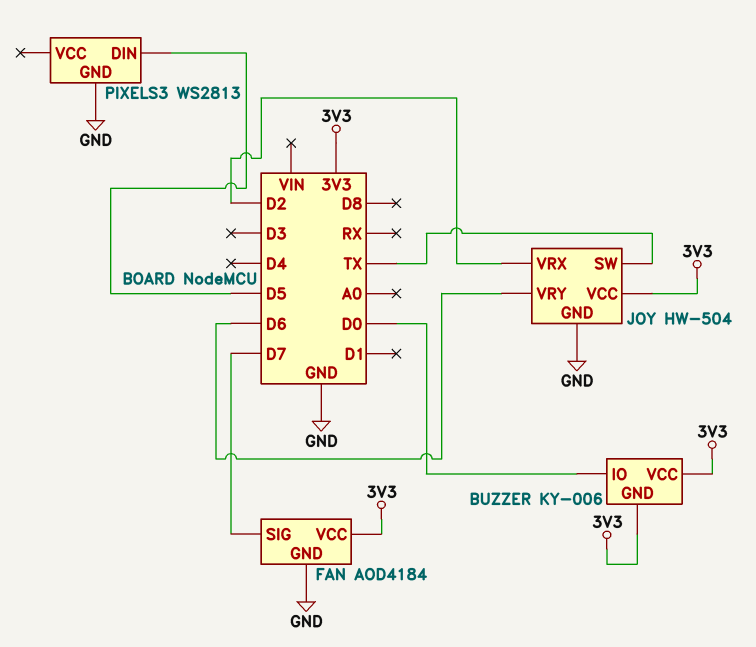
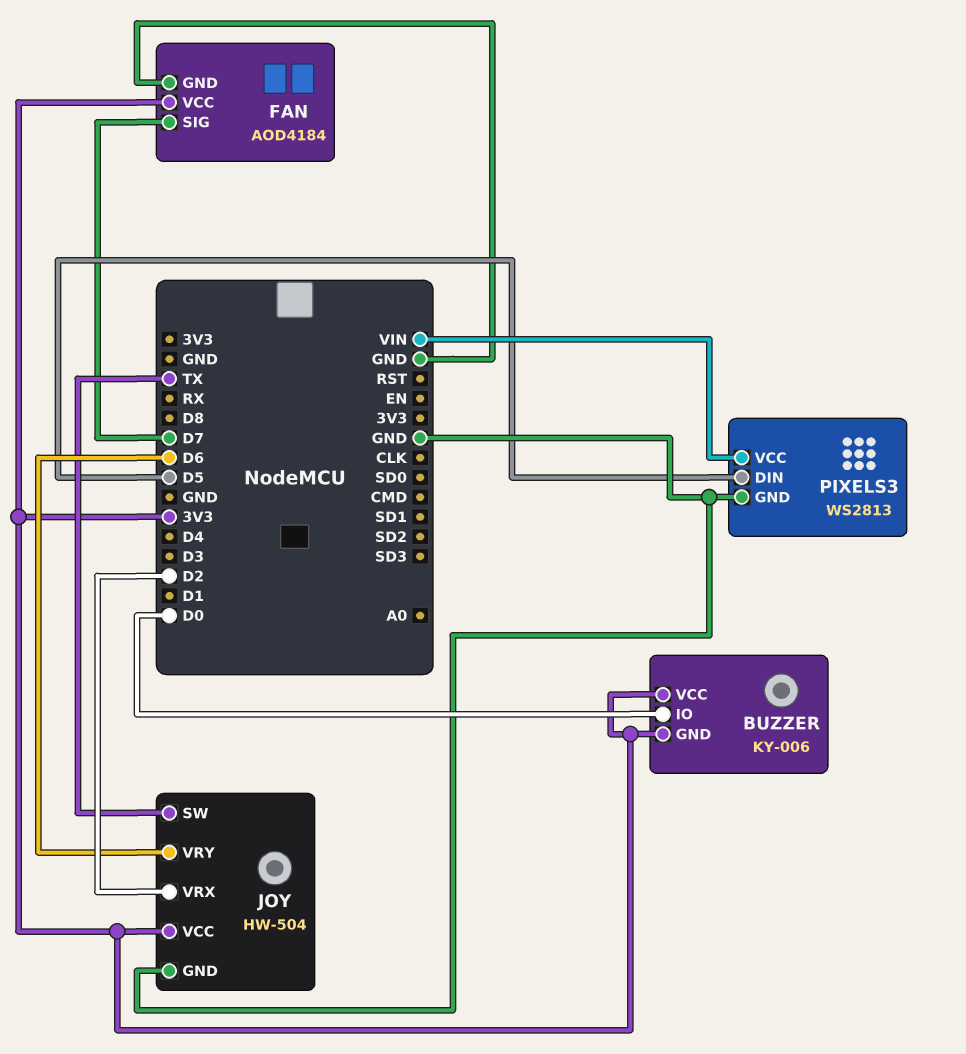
PIXELS3 pin VCC: none -> VIN

